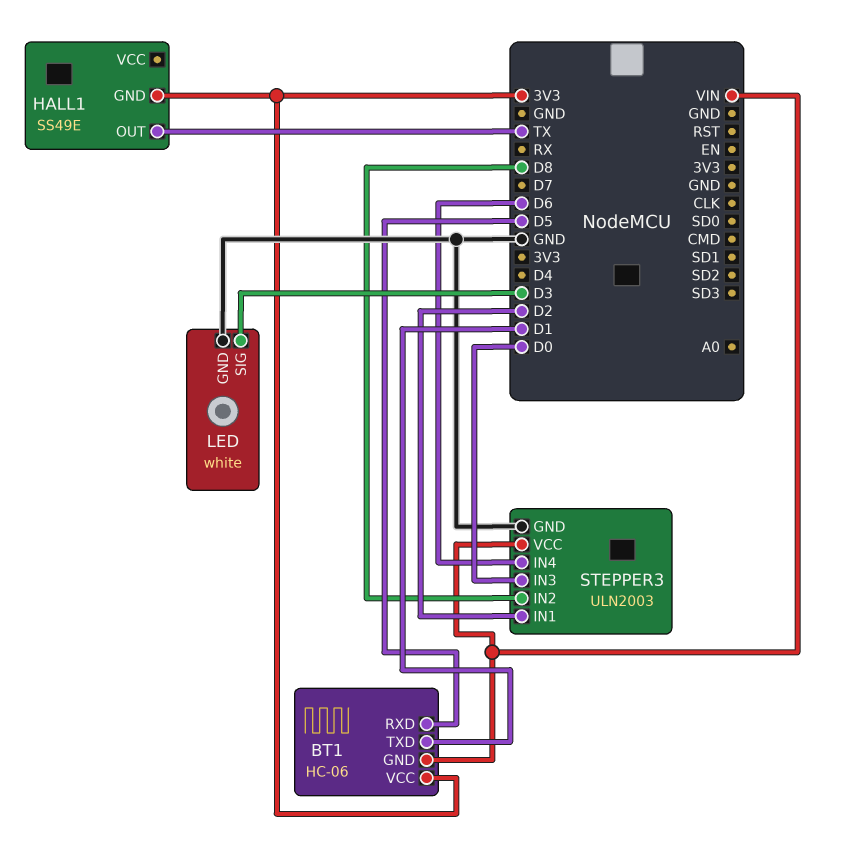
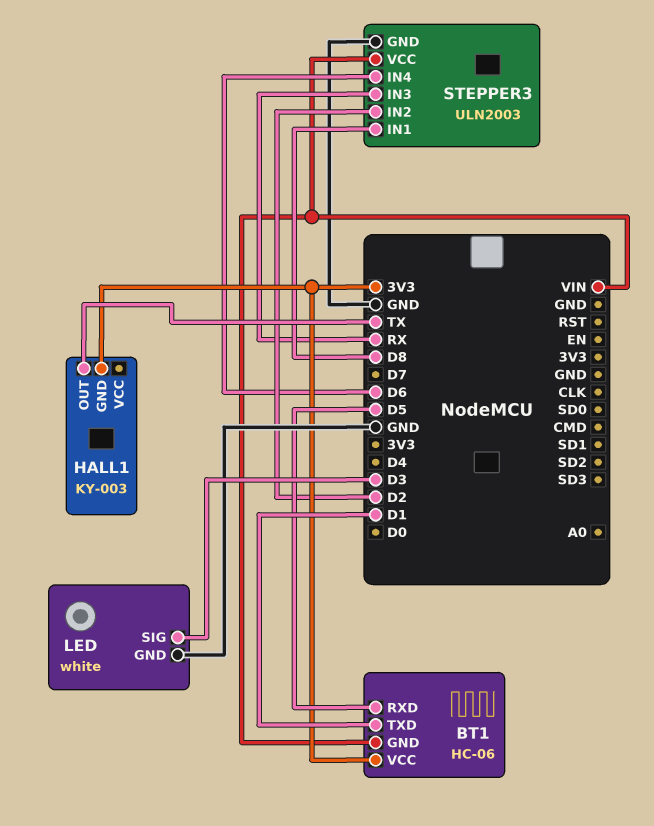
HALL1: SS49E -> KY-003
STEPPER3 pin IN1: D2 -> D8
STEPPER3 pin IN2: D8 -> D2
STEPPER3 pin IN3: D0 -> RX

